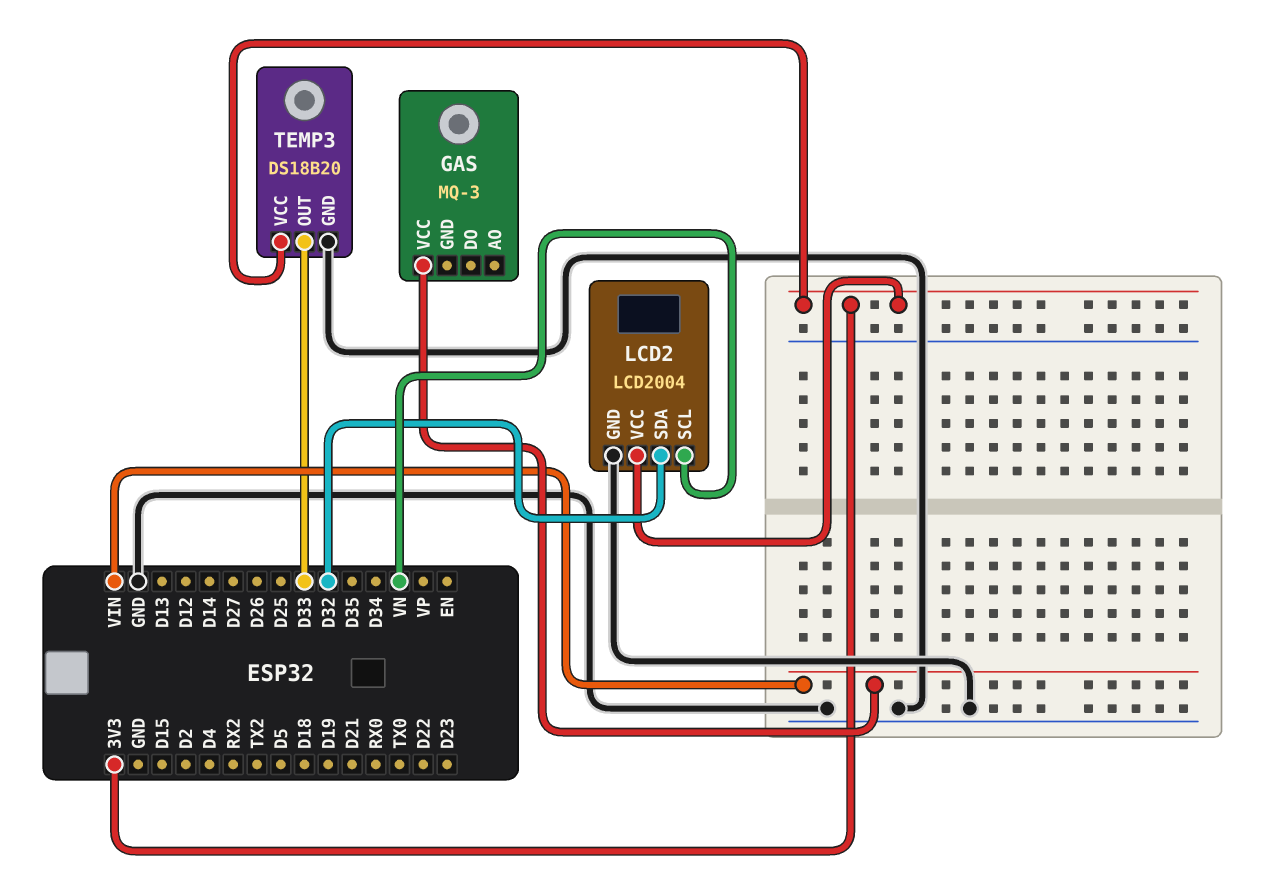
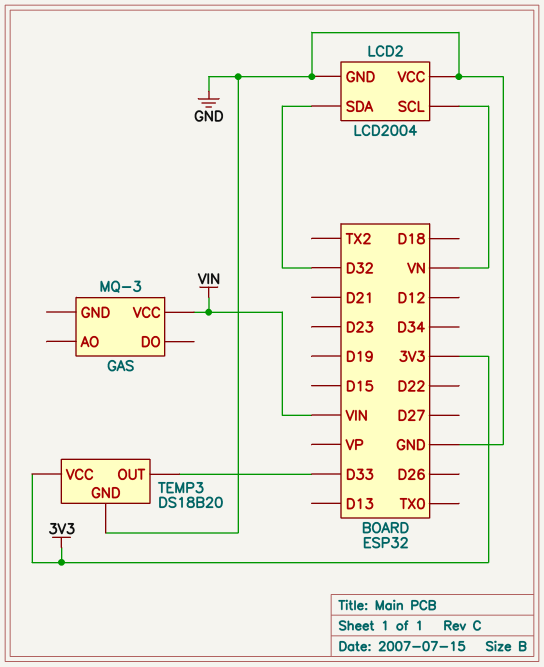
LCD2 pin VCC: 3V3 -> GND

